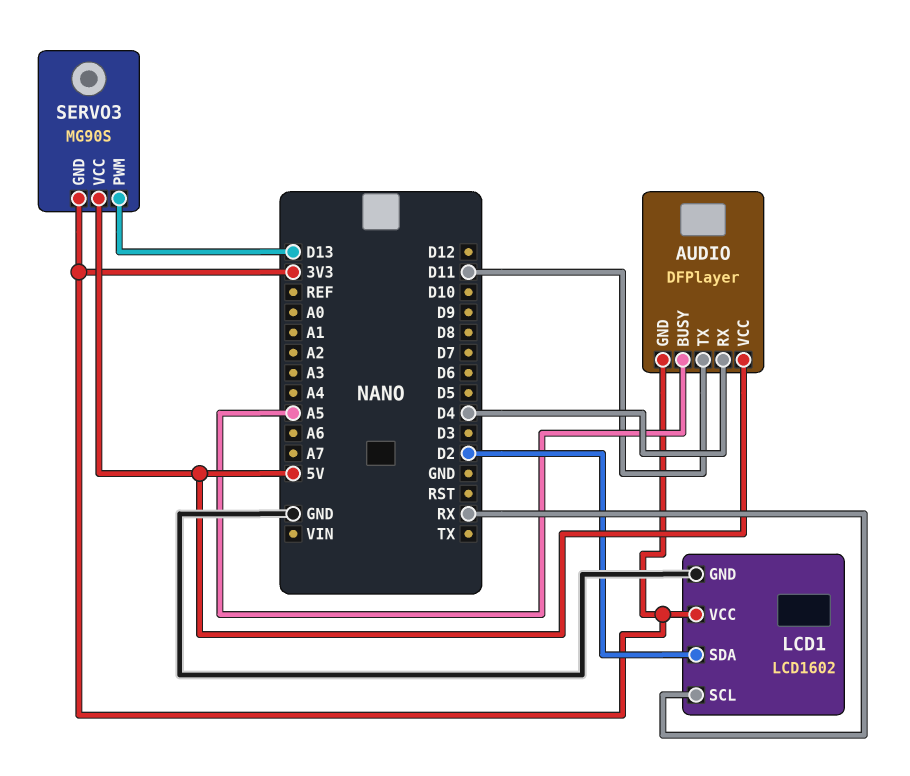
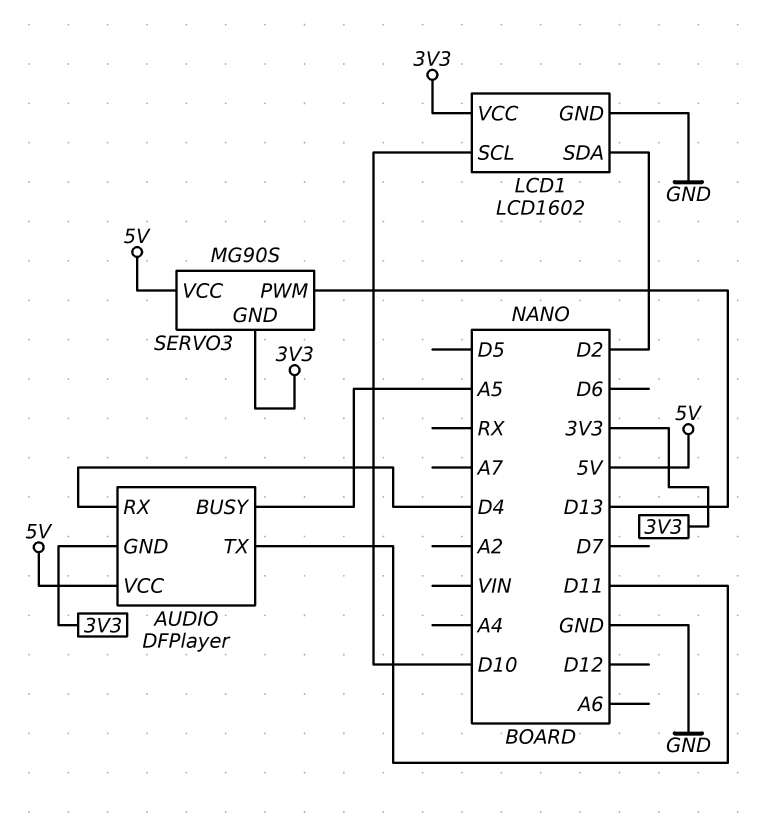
LCD1 pin SCL: RX -> D10

